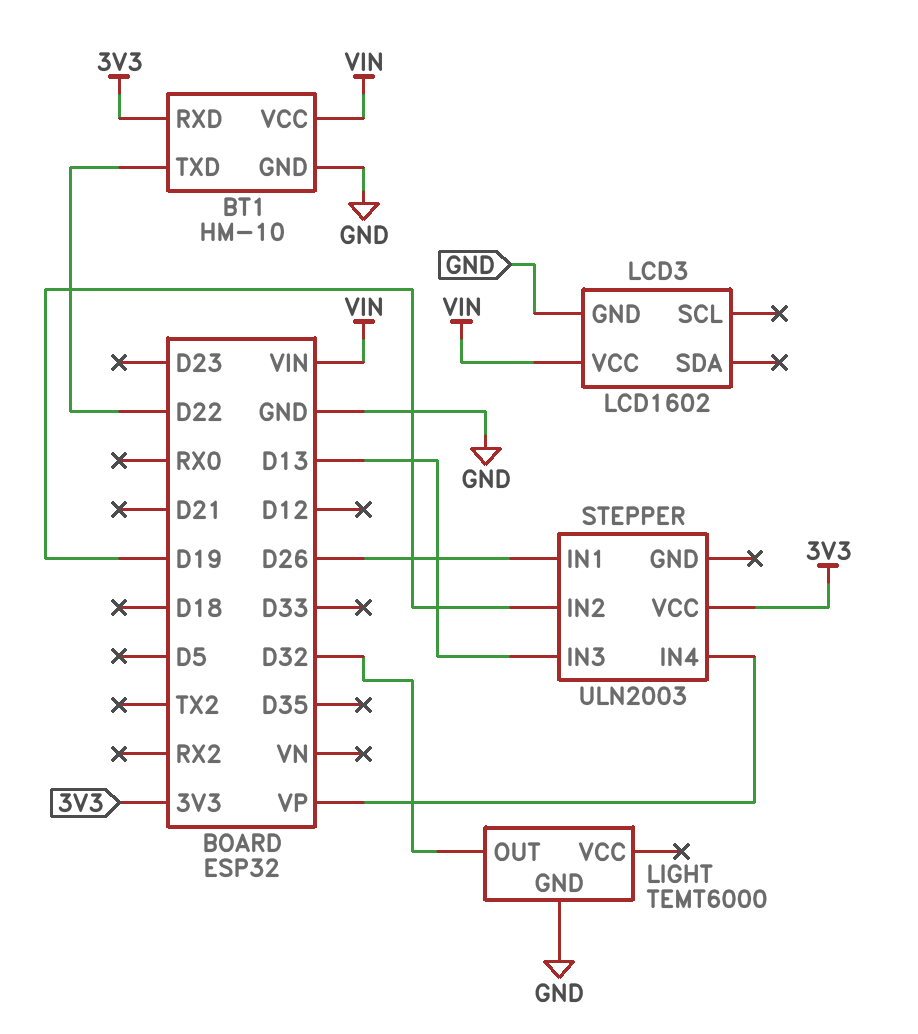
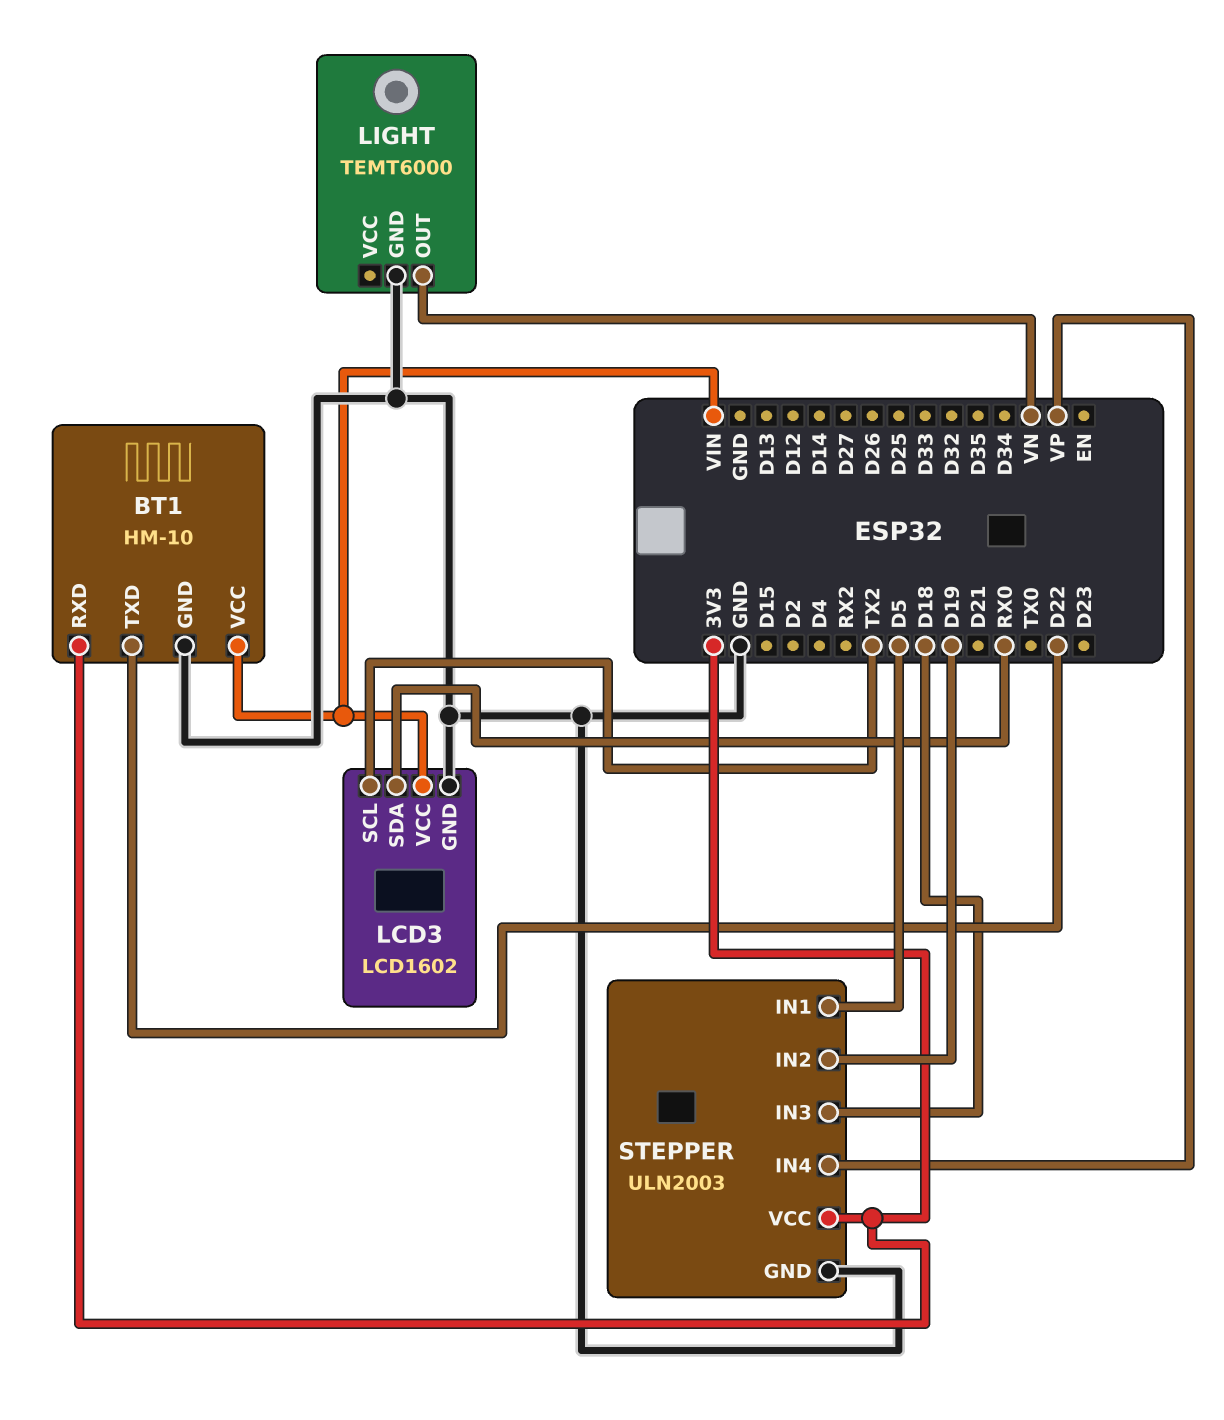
LCD3 pin SCL: none -> TX2
LCD3 pin SDA: none -> RX0
LIGHT pin OUT: D32 -> VN
STEPPER pin GND: none -> GND
STEPPER pin IN1: D26 -> D5
STEPPER pin IN3: D13 -> D18

